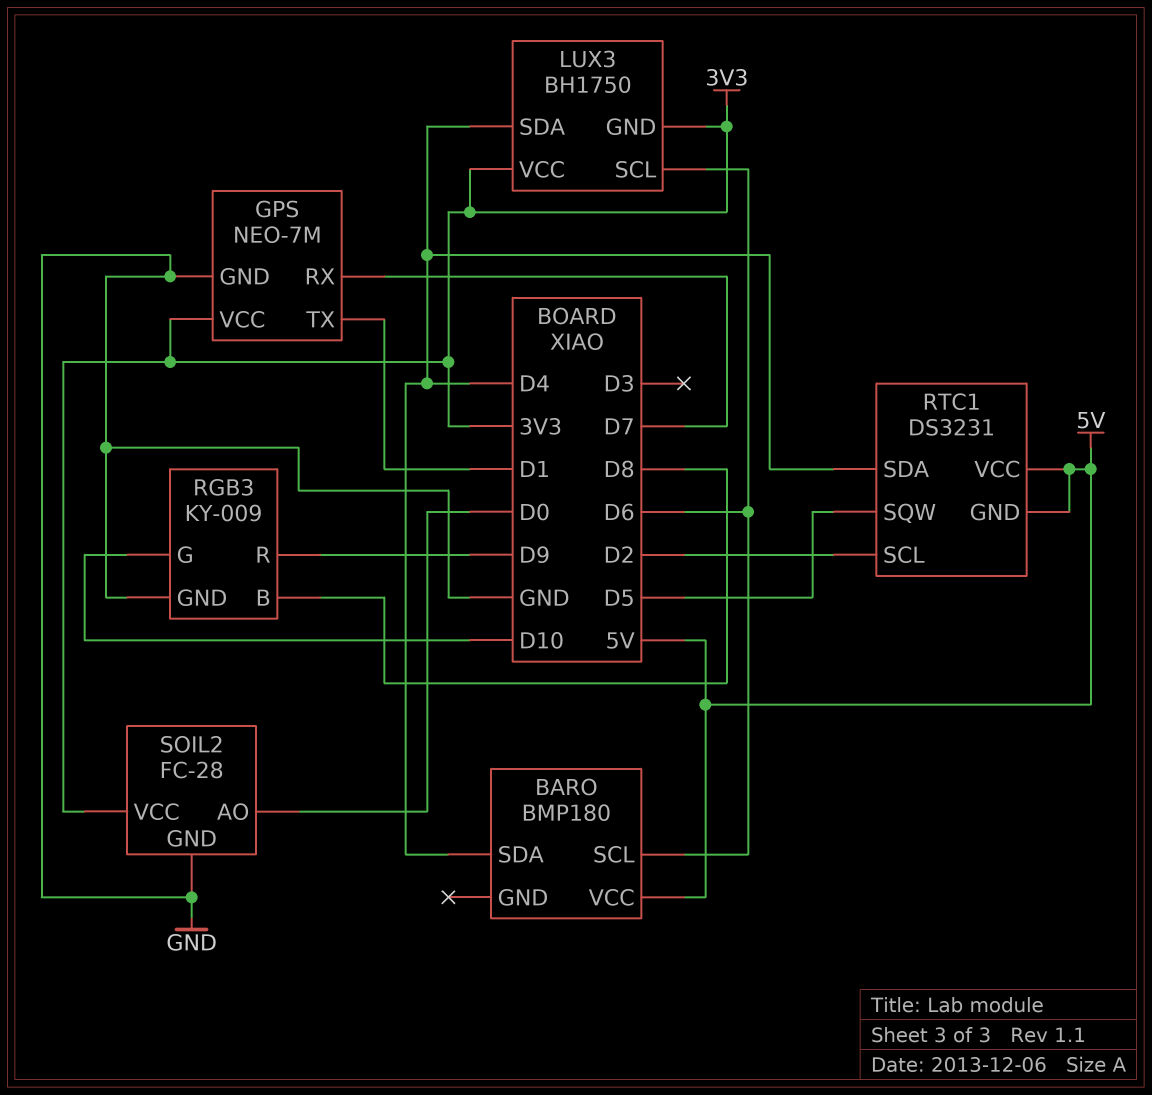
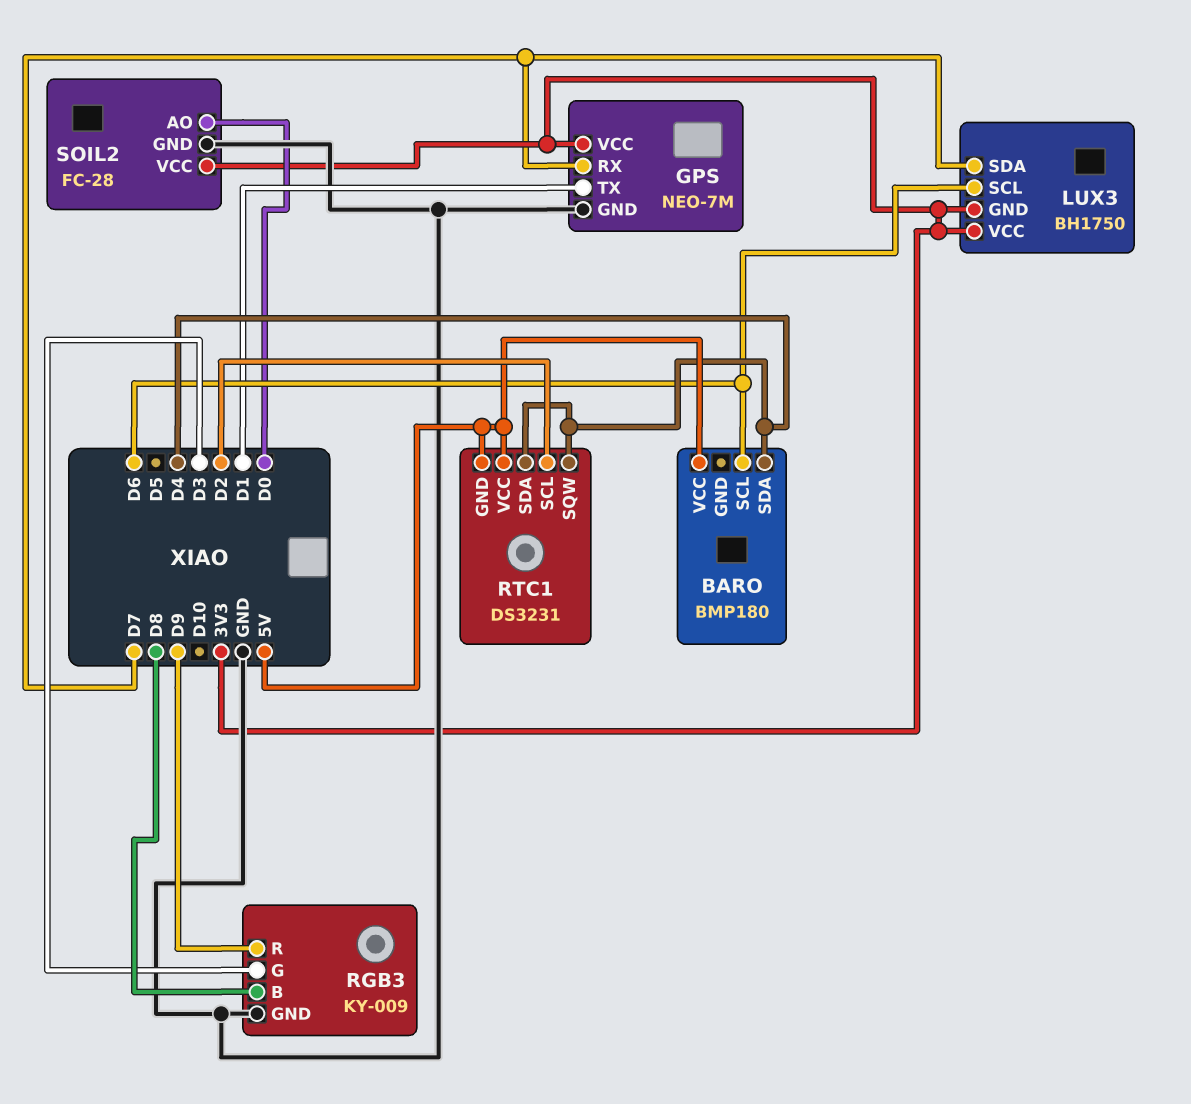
LUX3 pin SDA: D4 -> D7
RGB3 pin G: D10 -> D3
RTC1 pin SQW: D5 -> D4

